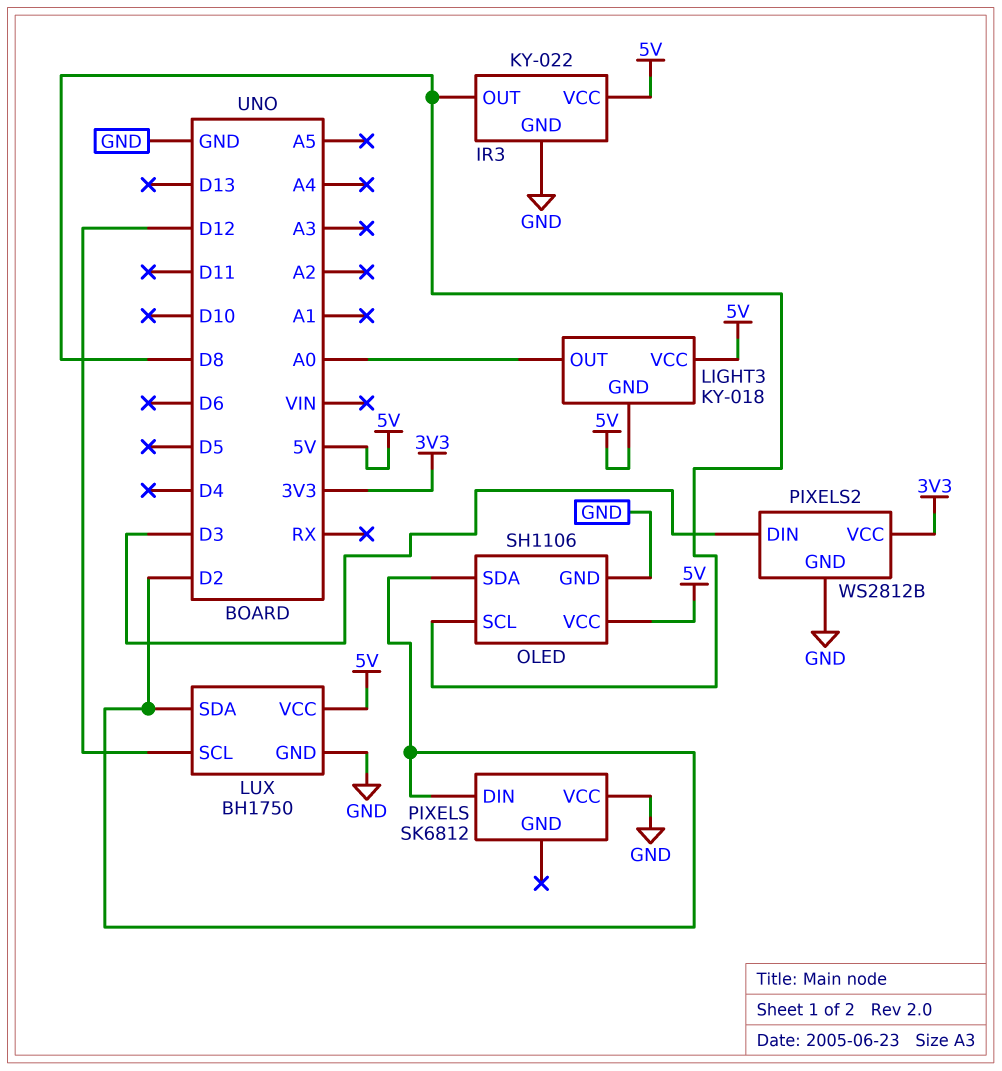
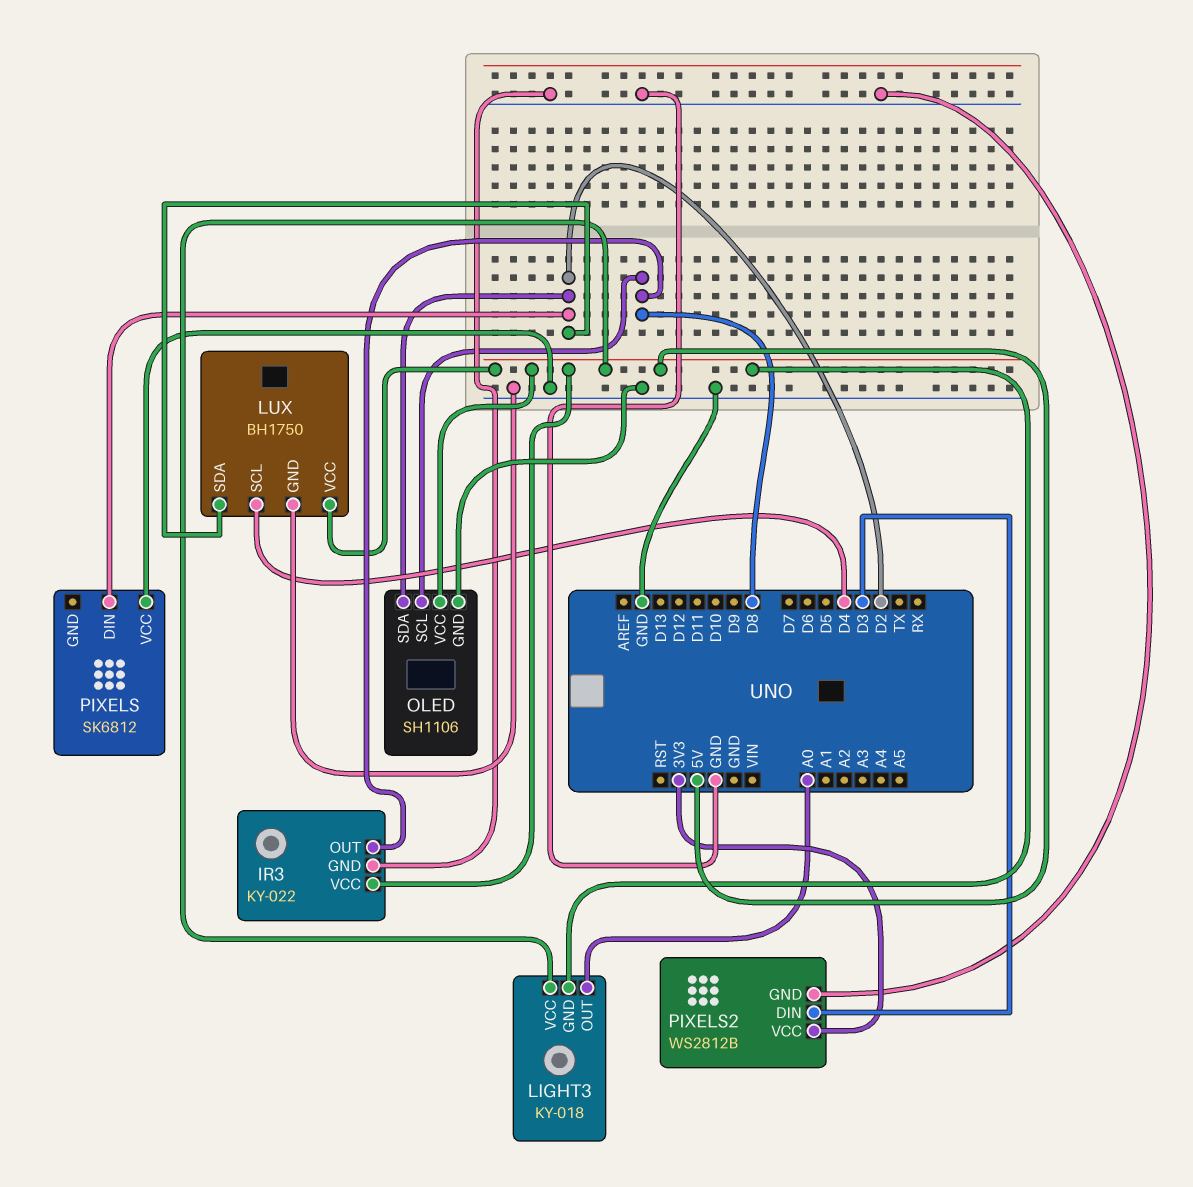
LUX pin SCL: D12 -> D4

